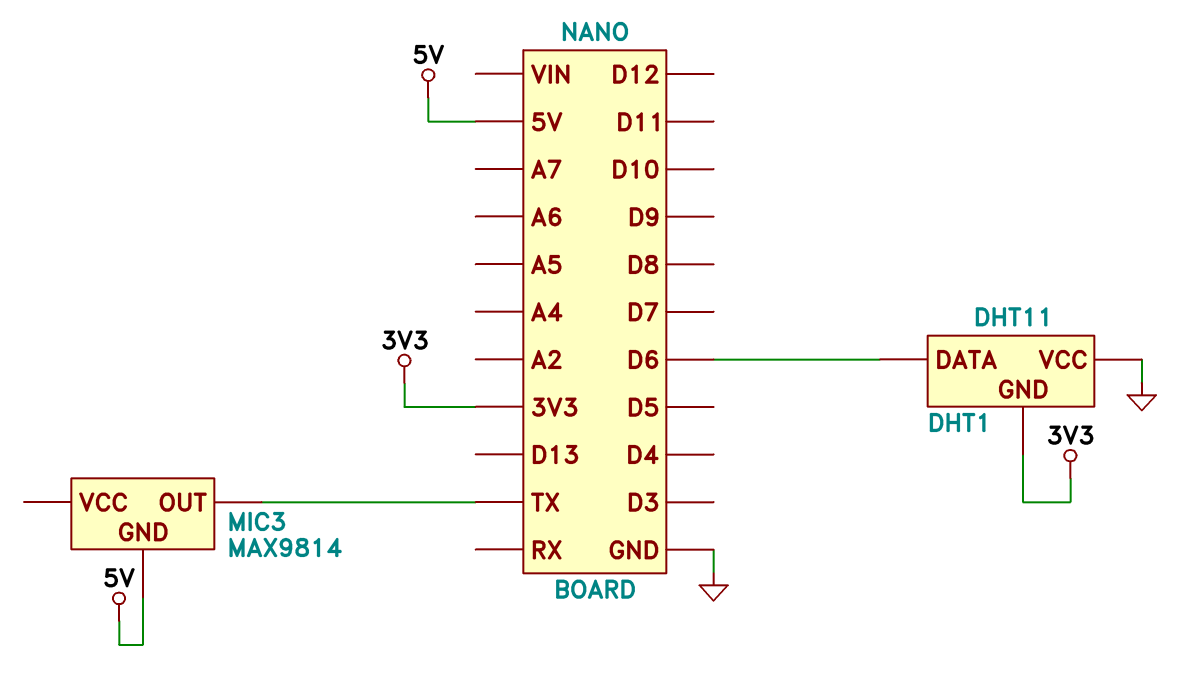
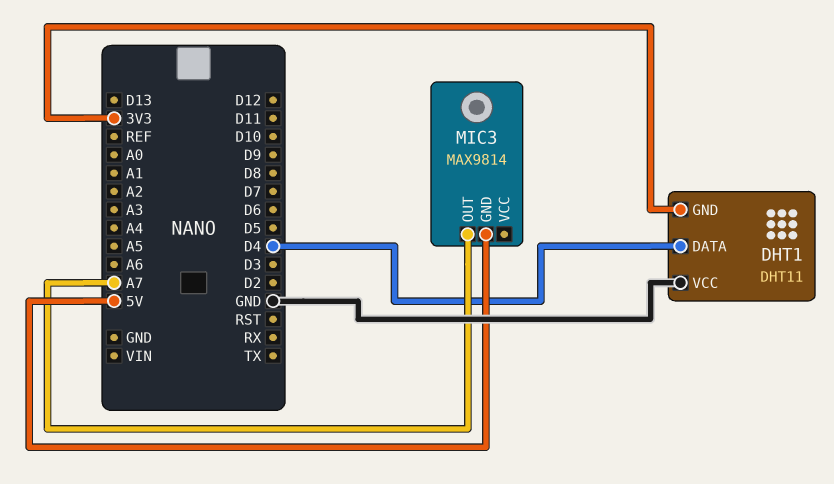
DHT1 pin DATA: D6 -> D4
MIC3 pin OUT: TX -> A7

